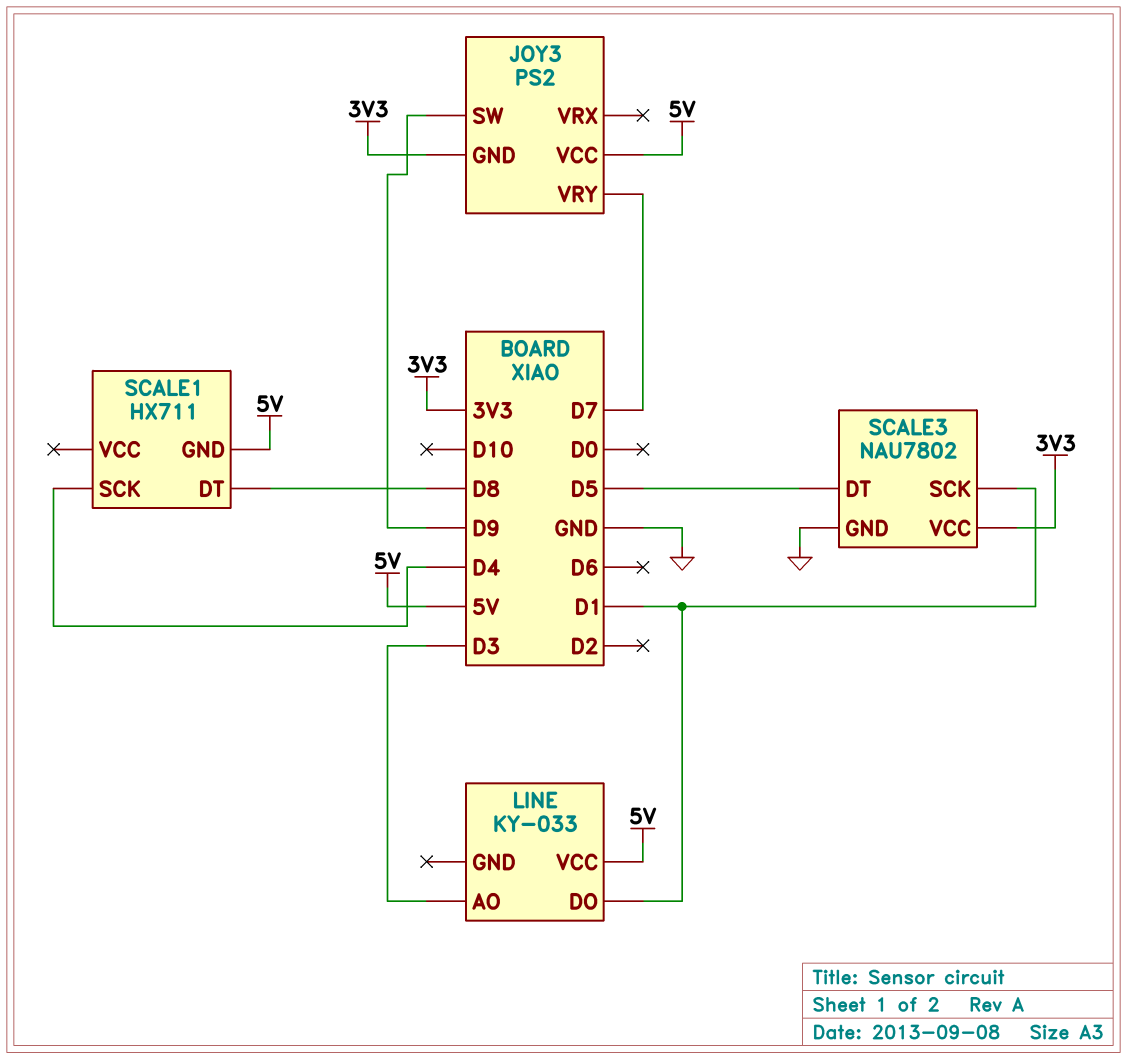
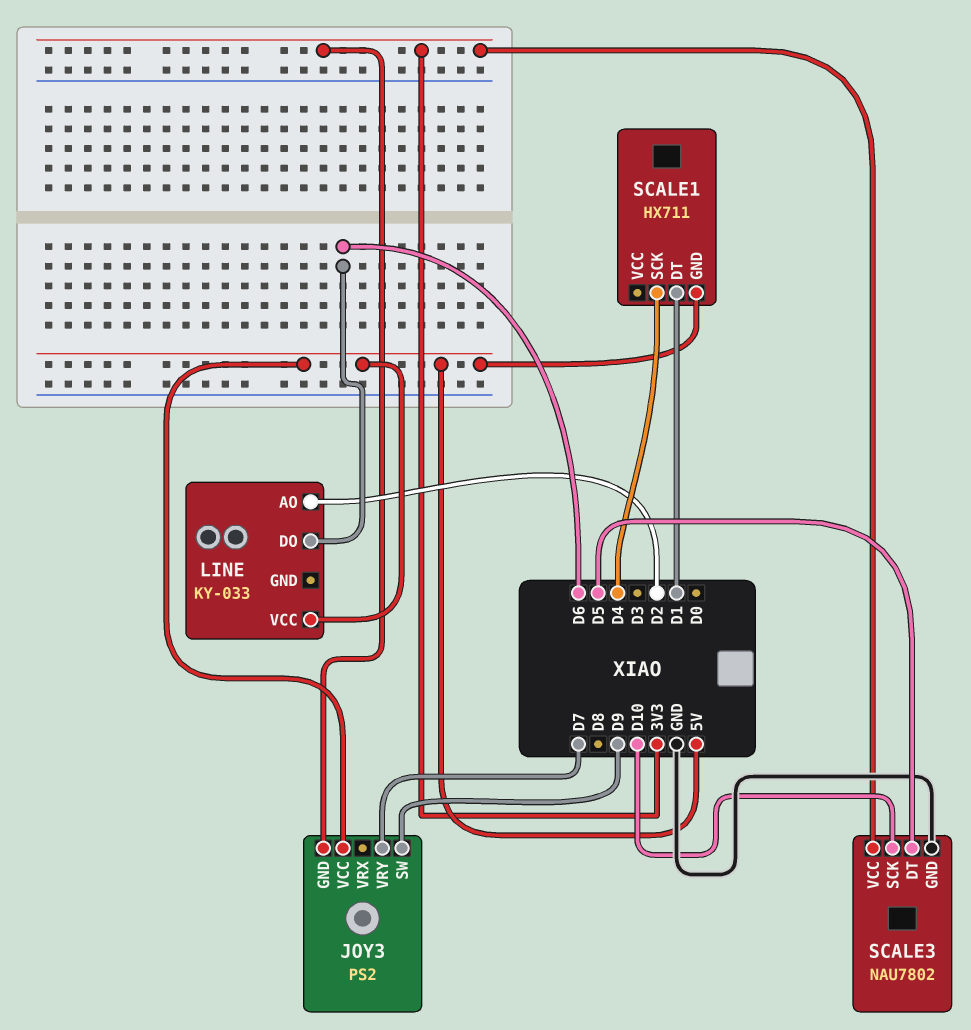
LINE pin AO: D3 -> D2
LINE pin DO: D1 -> D6
SCALE1 pin DT: D8 -> D1
SCALE3 pin SCK: D1 -> D10

